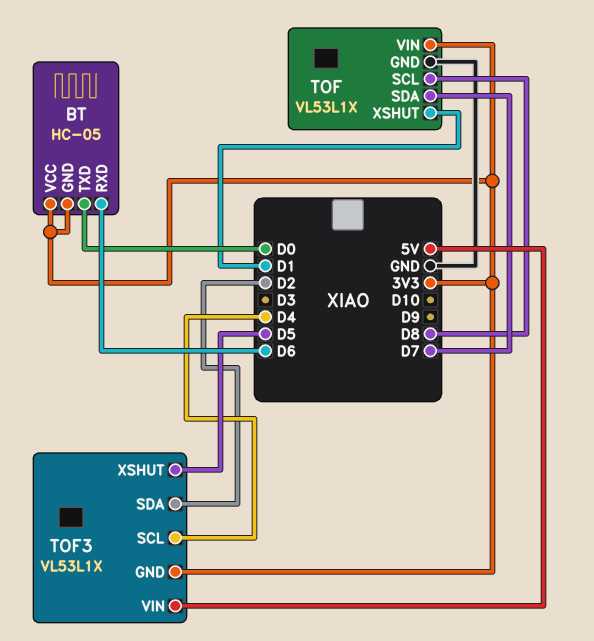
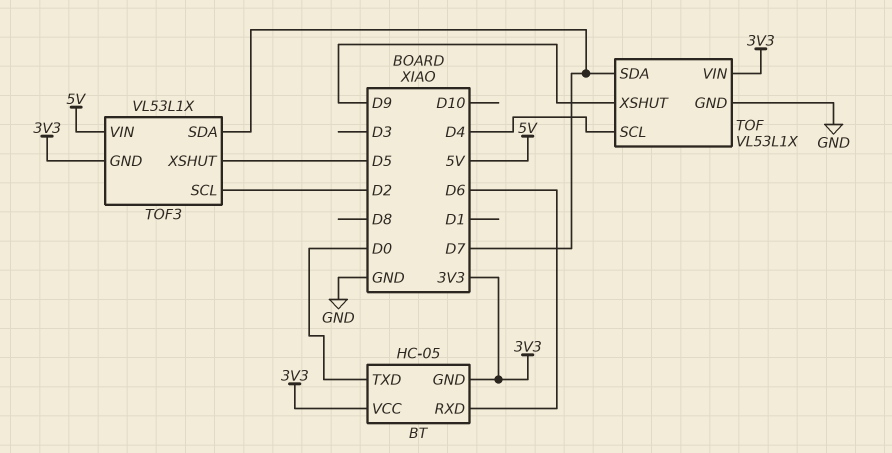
TOF pin SCL: D8 -> D4
TOF pin XSHUT: D1 -> D9
TOF3 pin SCL: D4 -> D2
TOF3 pin SDA: D2 -> D7

